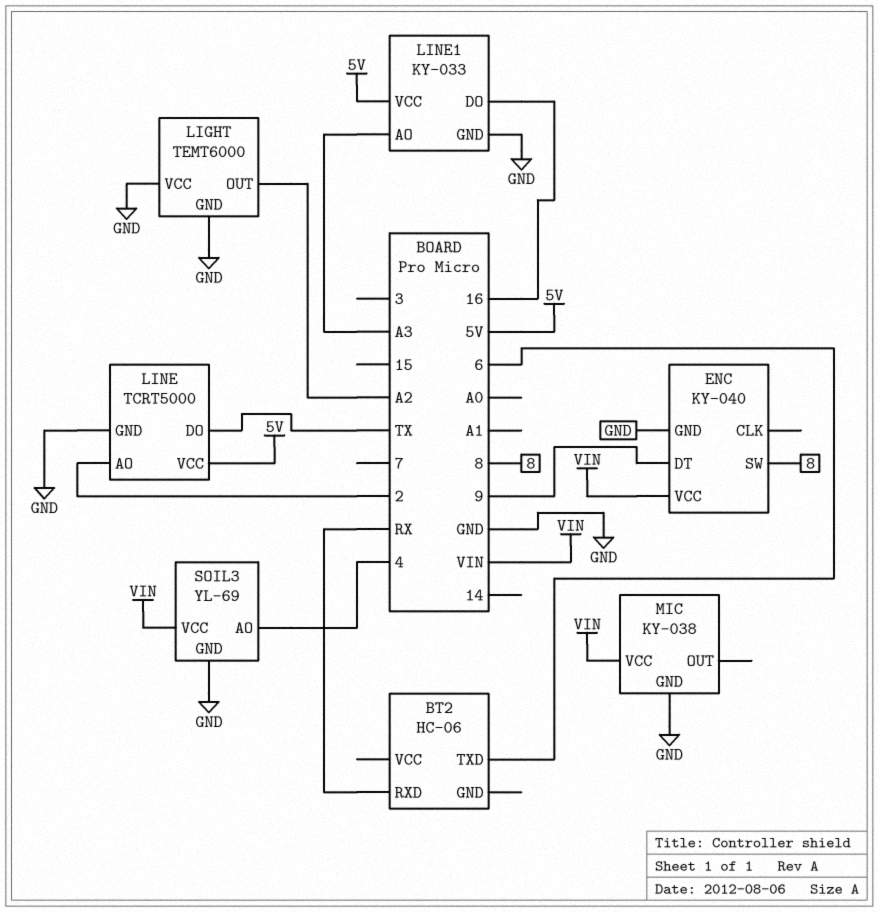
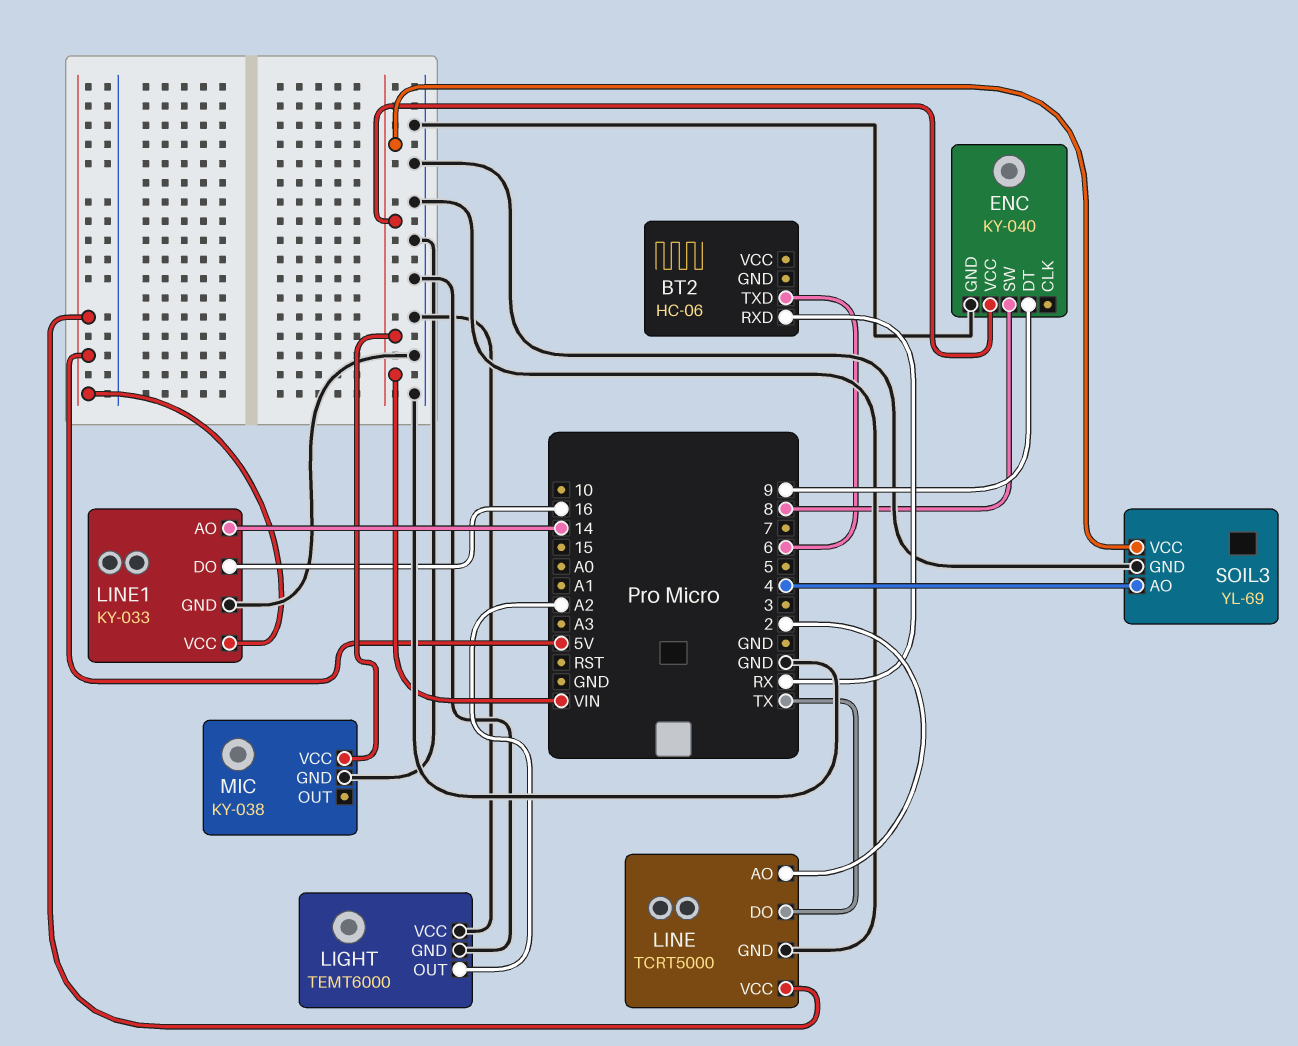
LINE1 pin AO: A3 -> 14

